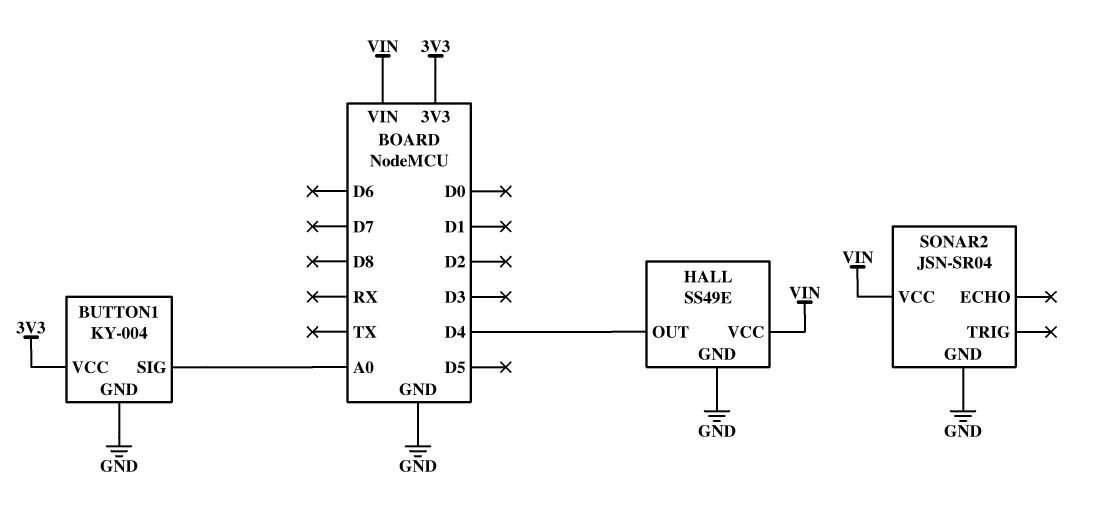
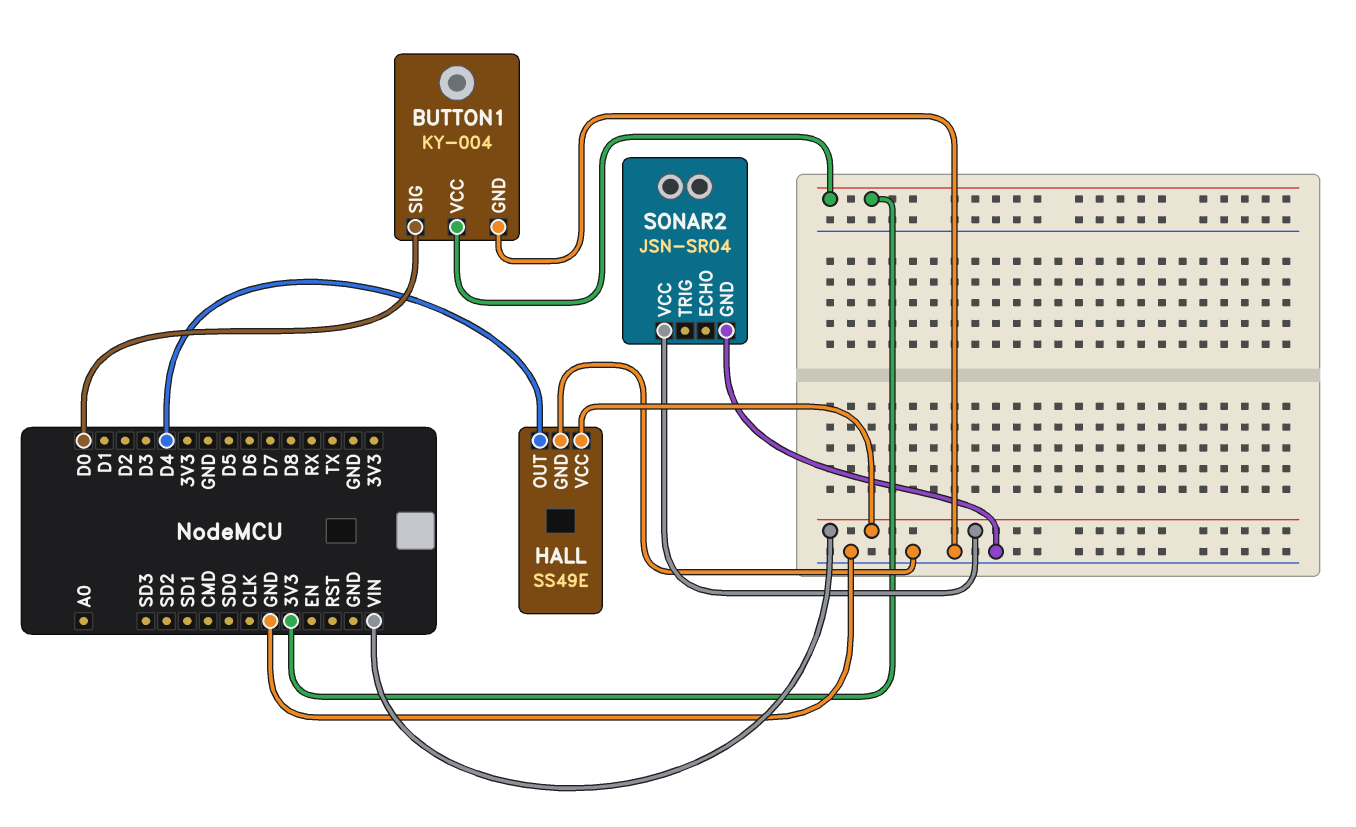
BUTTON1 pin SIG: A0 -> D0

